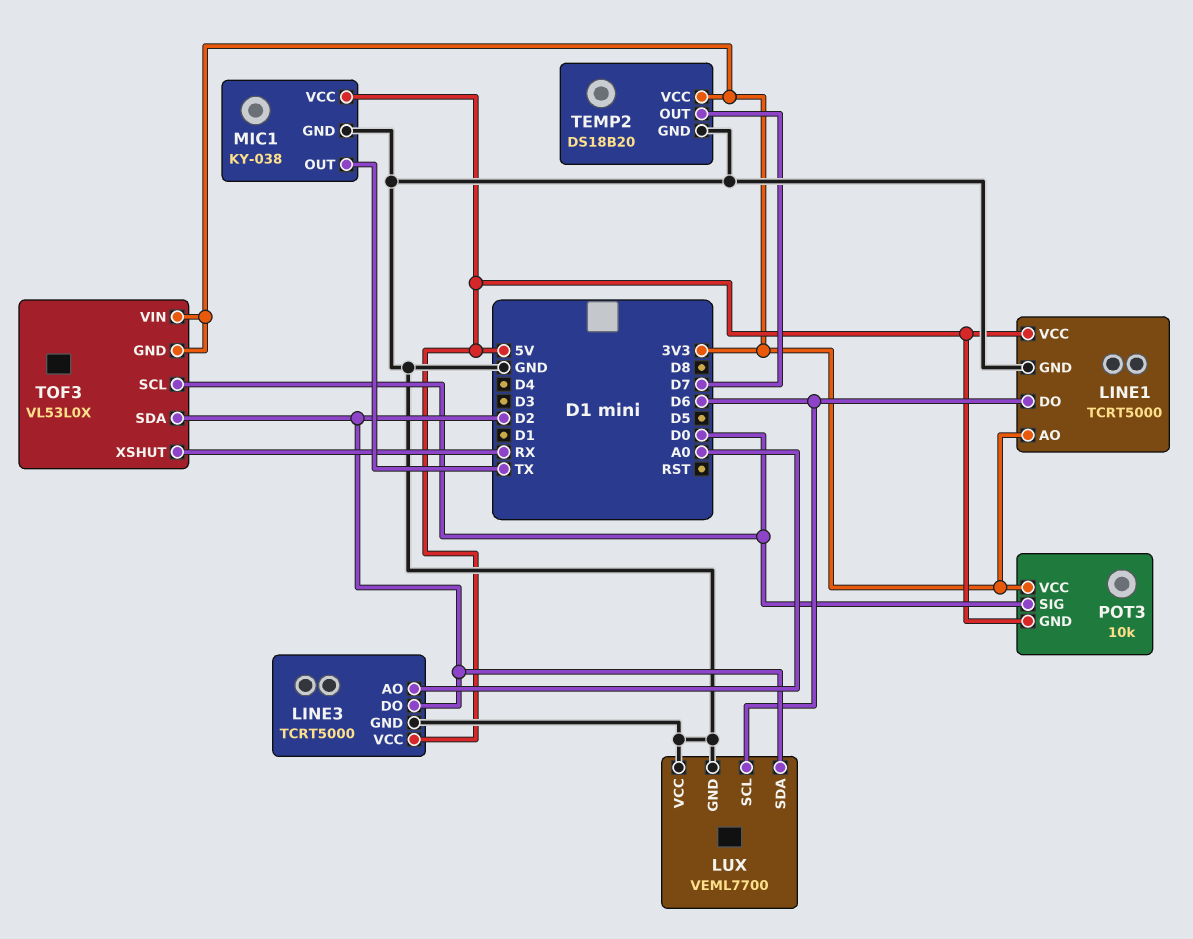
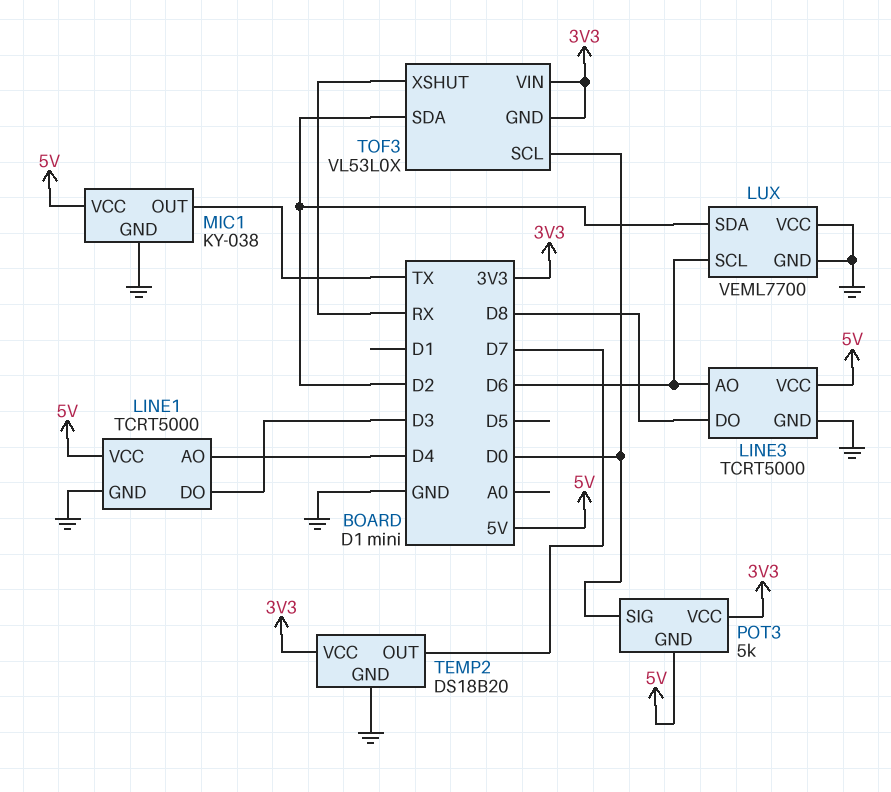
LINE1 pin AO: 3V3 -> D4
LINE1 pin DO: D6 -> D3
LINE3 pin AO: A0 -> D6
LINE3 pin DO: D2 -> D8
POT3: 10k -> 5k

